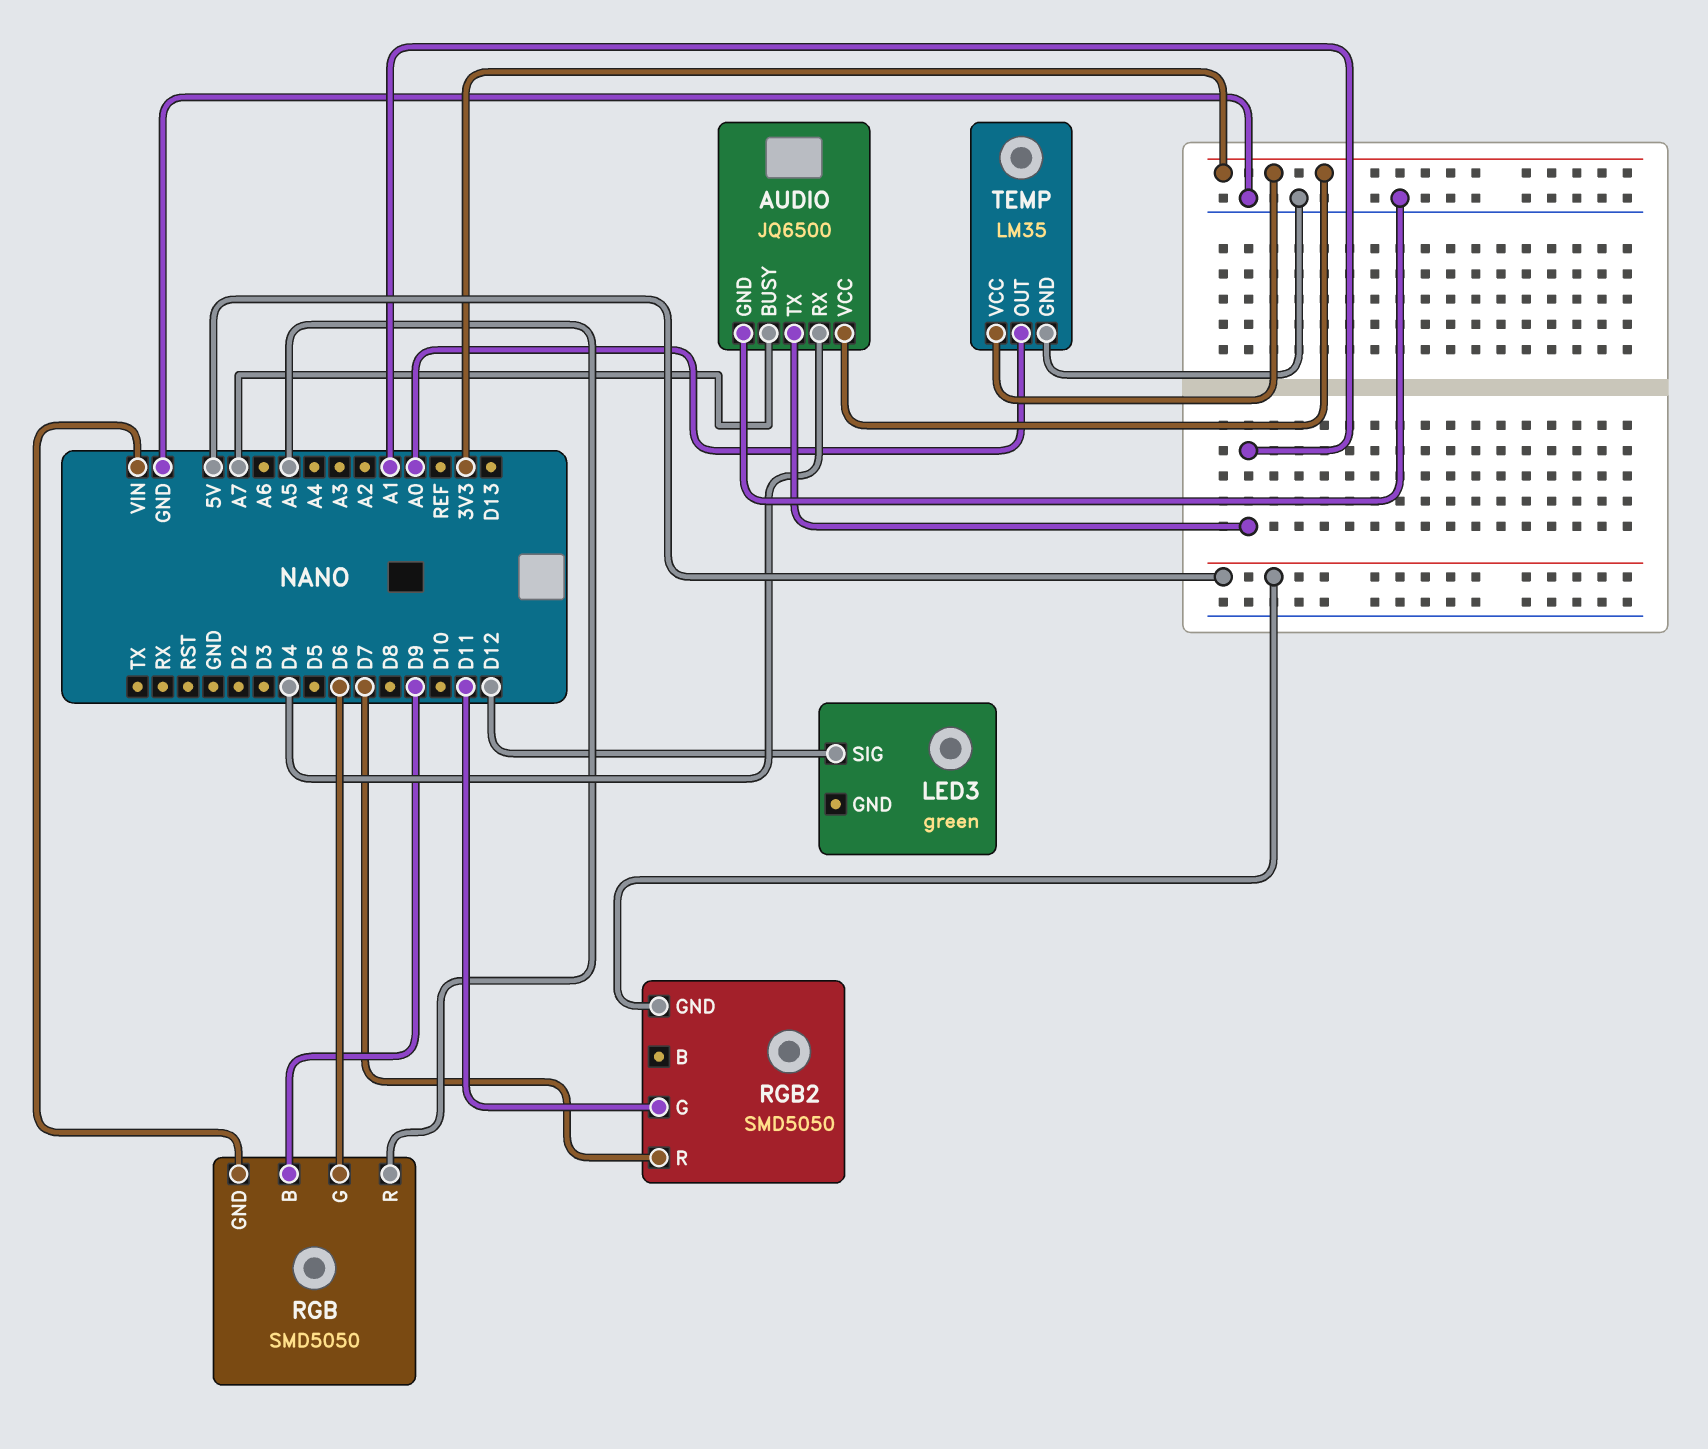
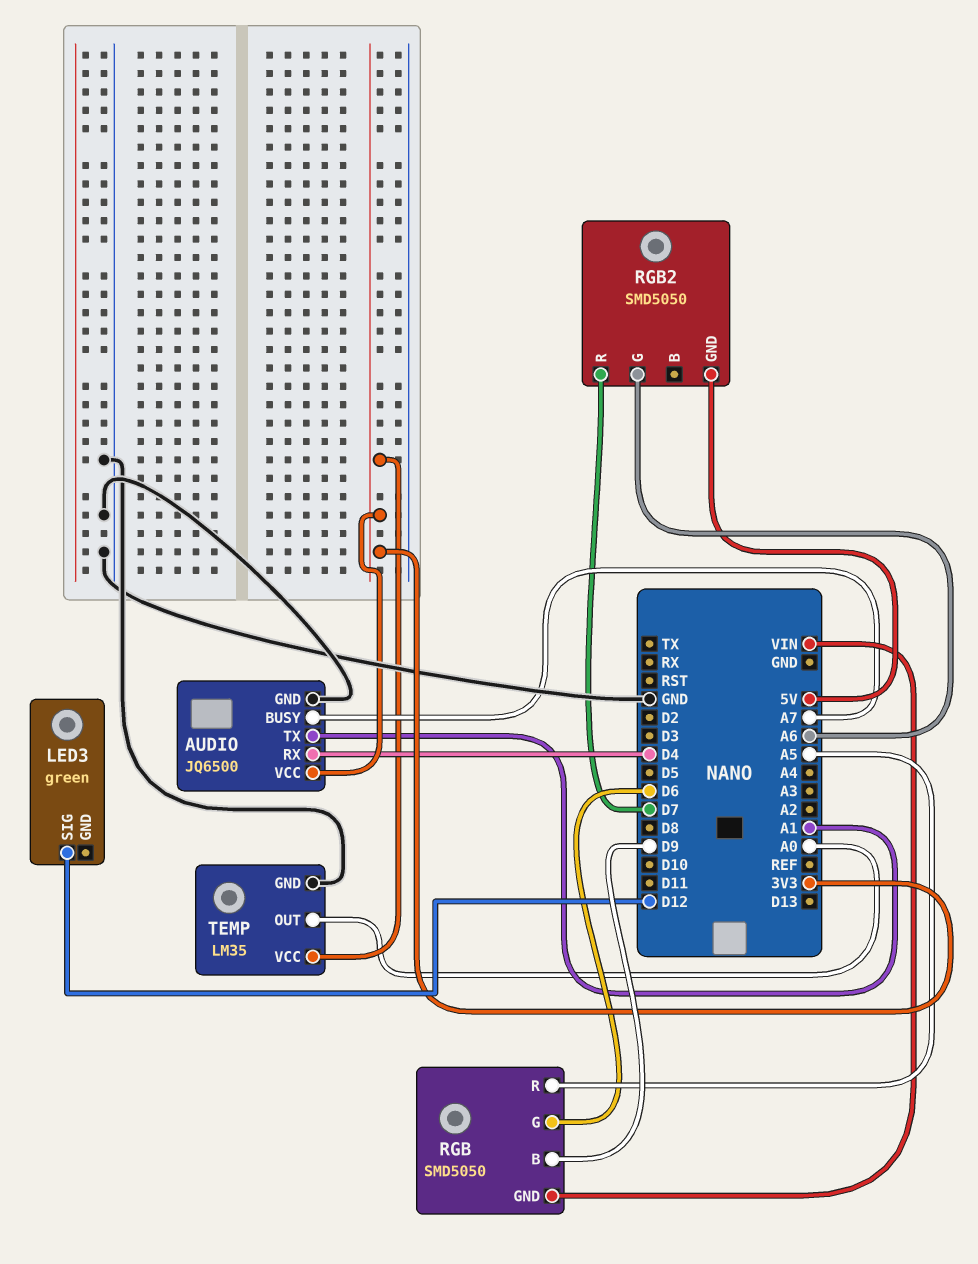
RGB2 pin G: D11 -> A6

